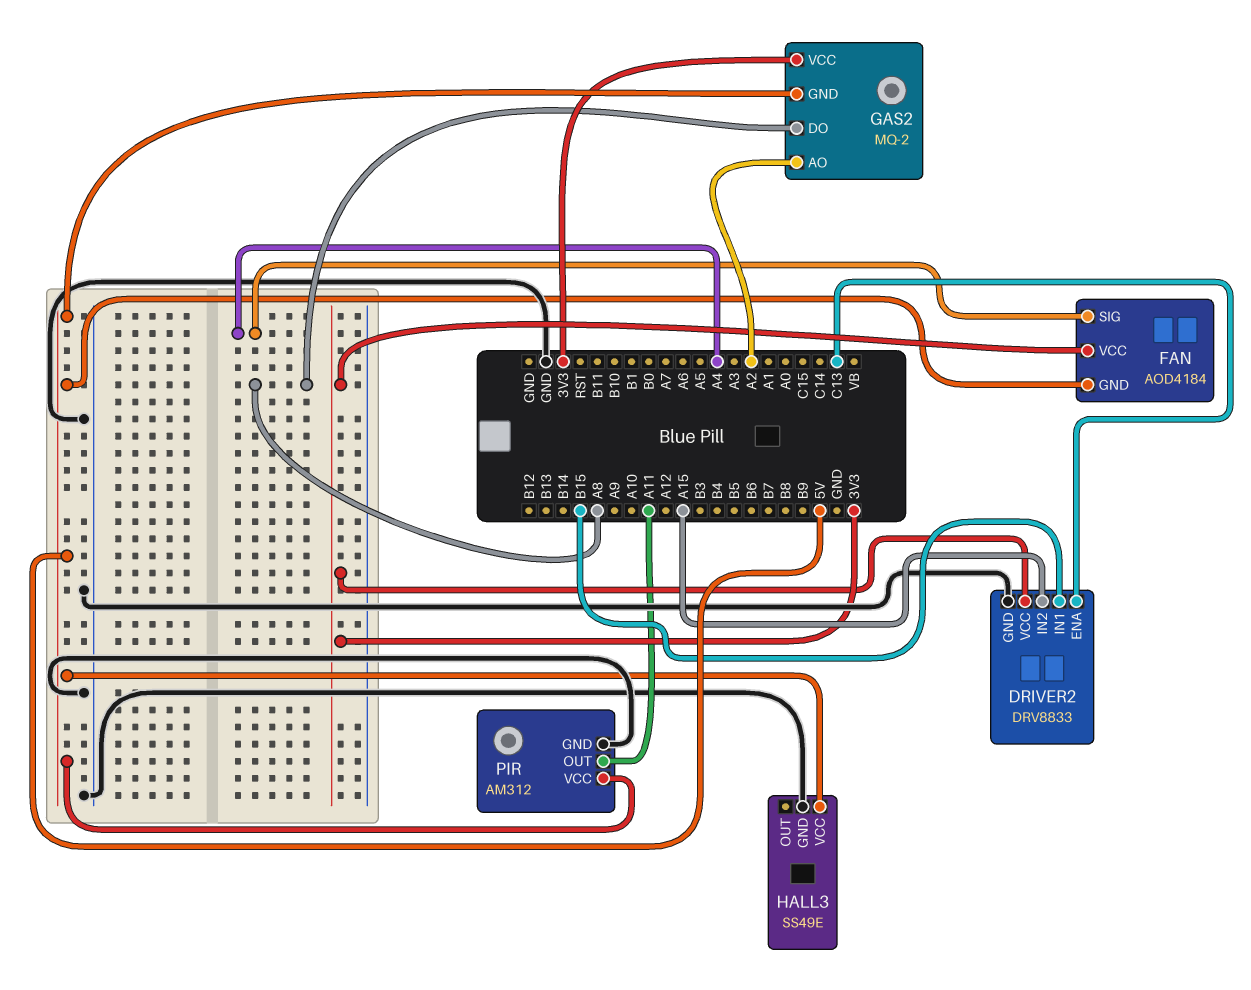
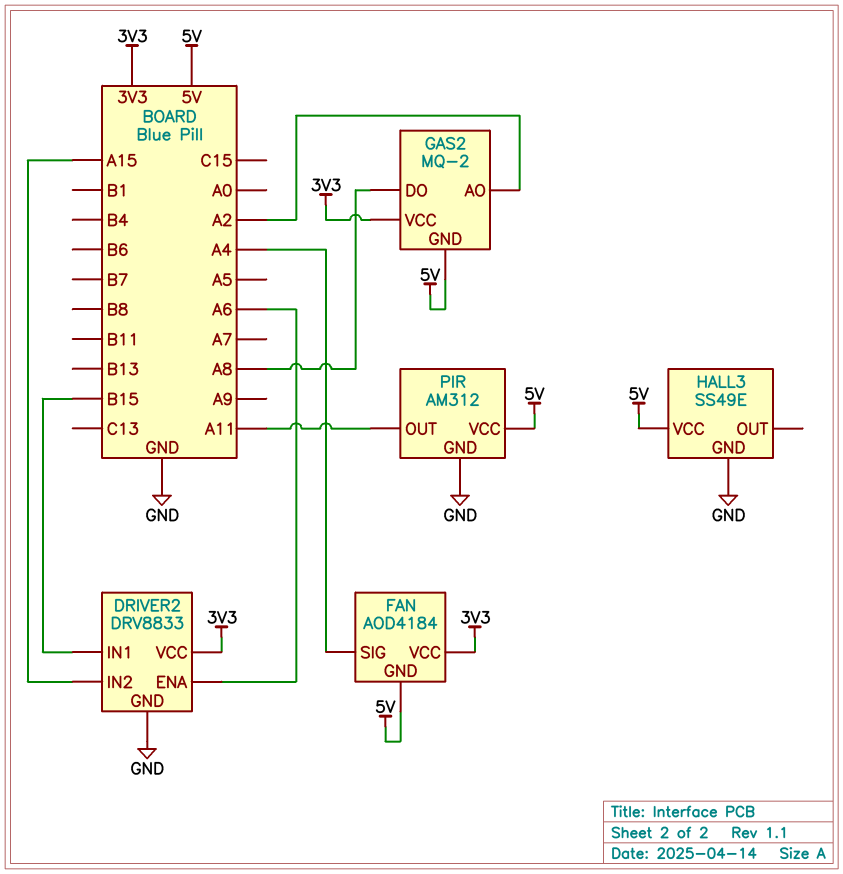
DRIVER2 pin ENA: C13 -> A6

